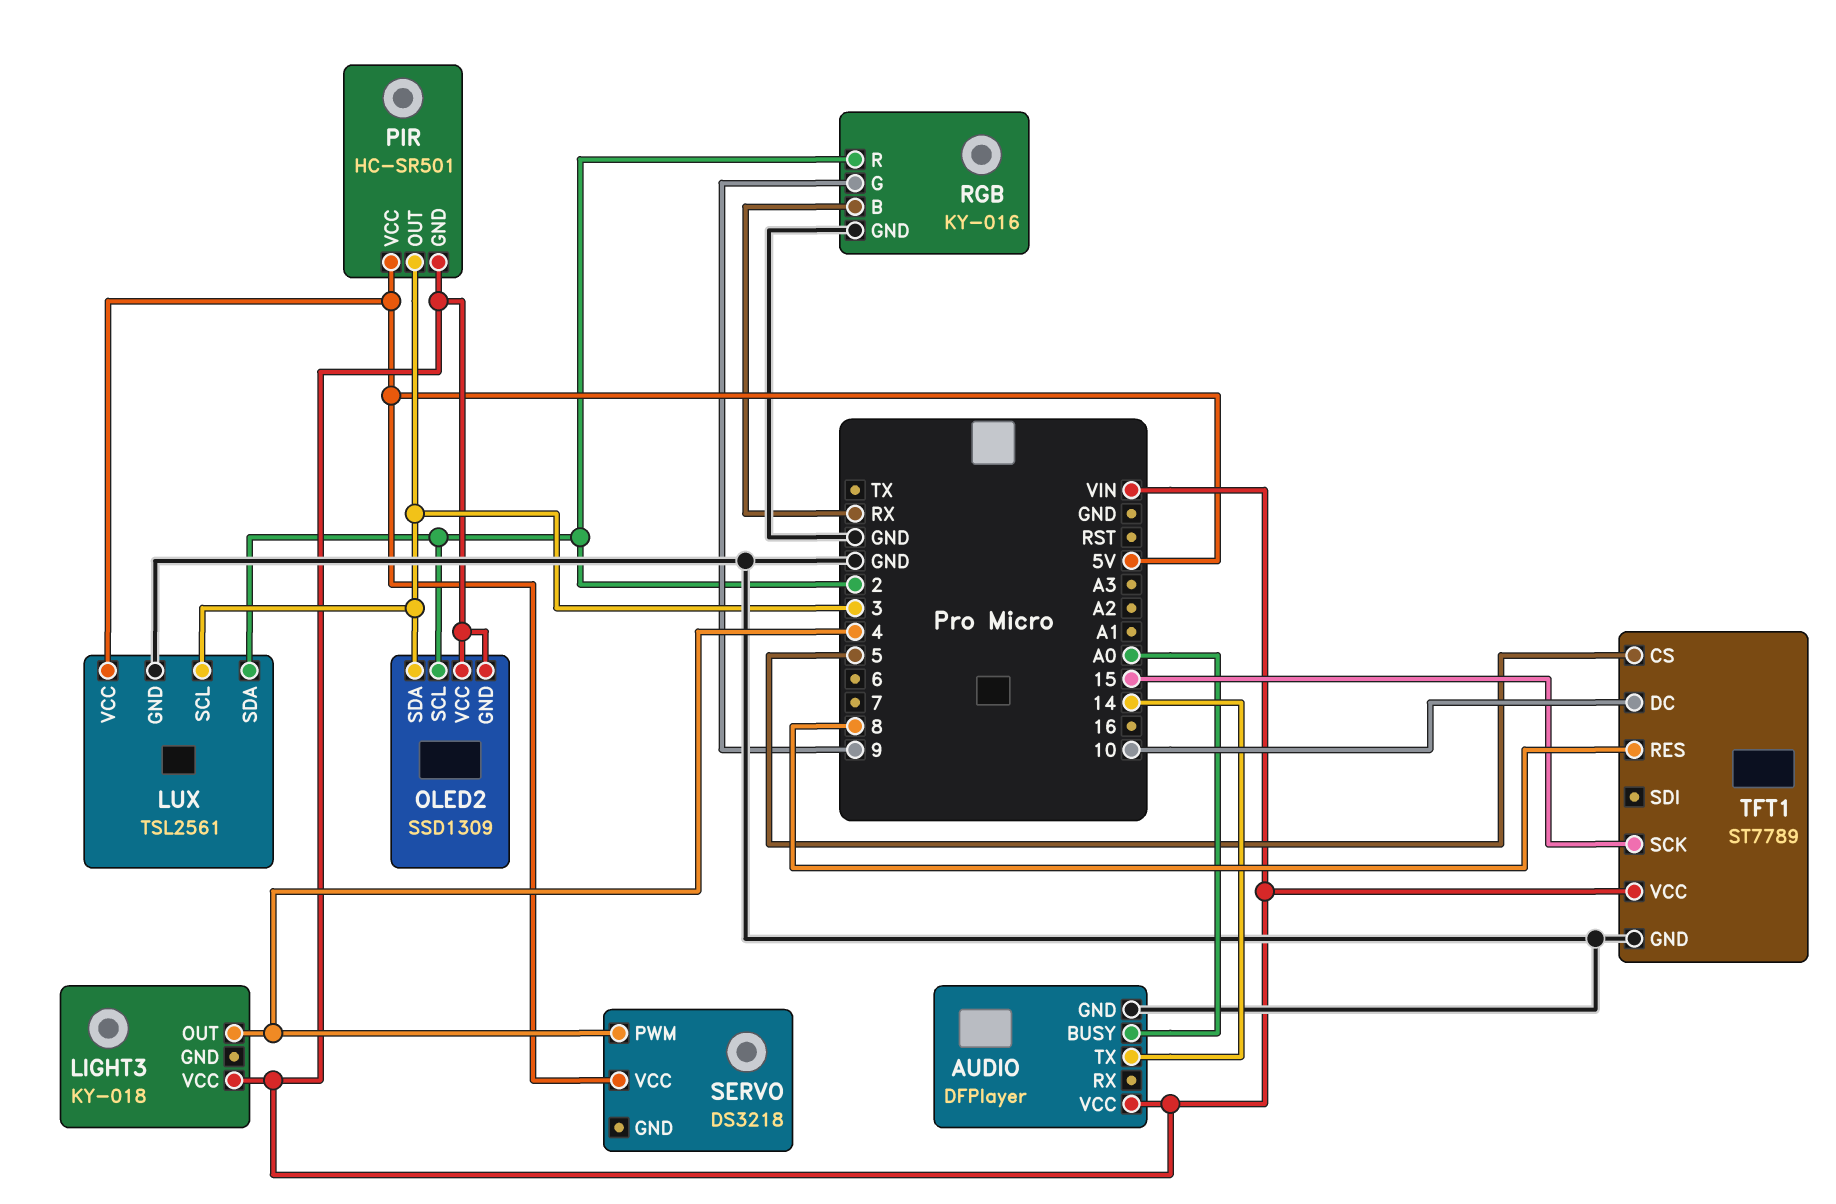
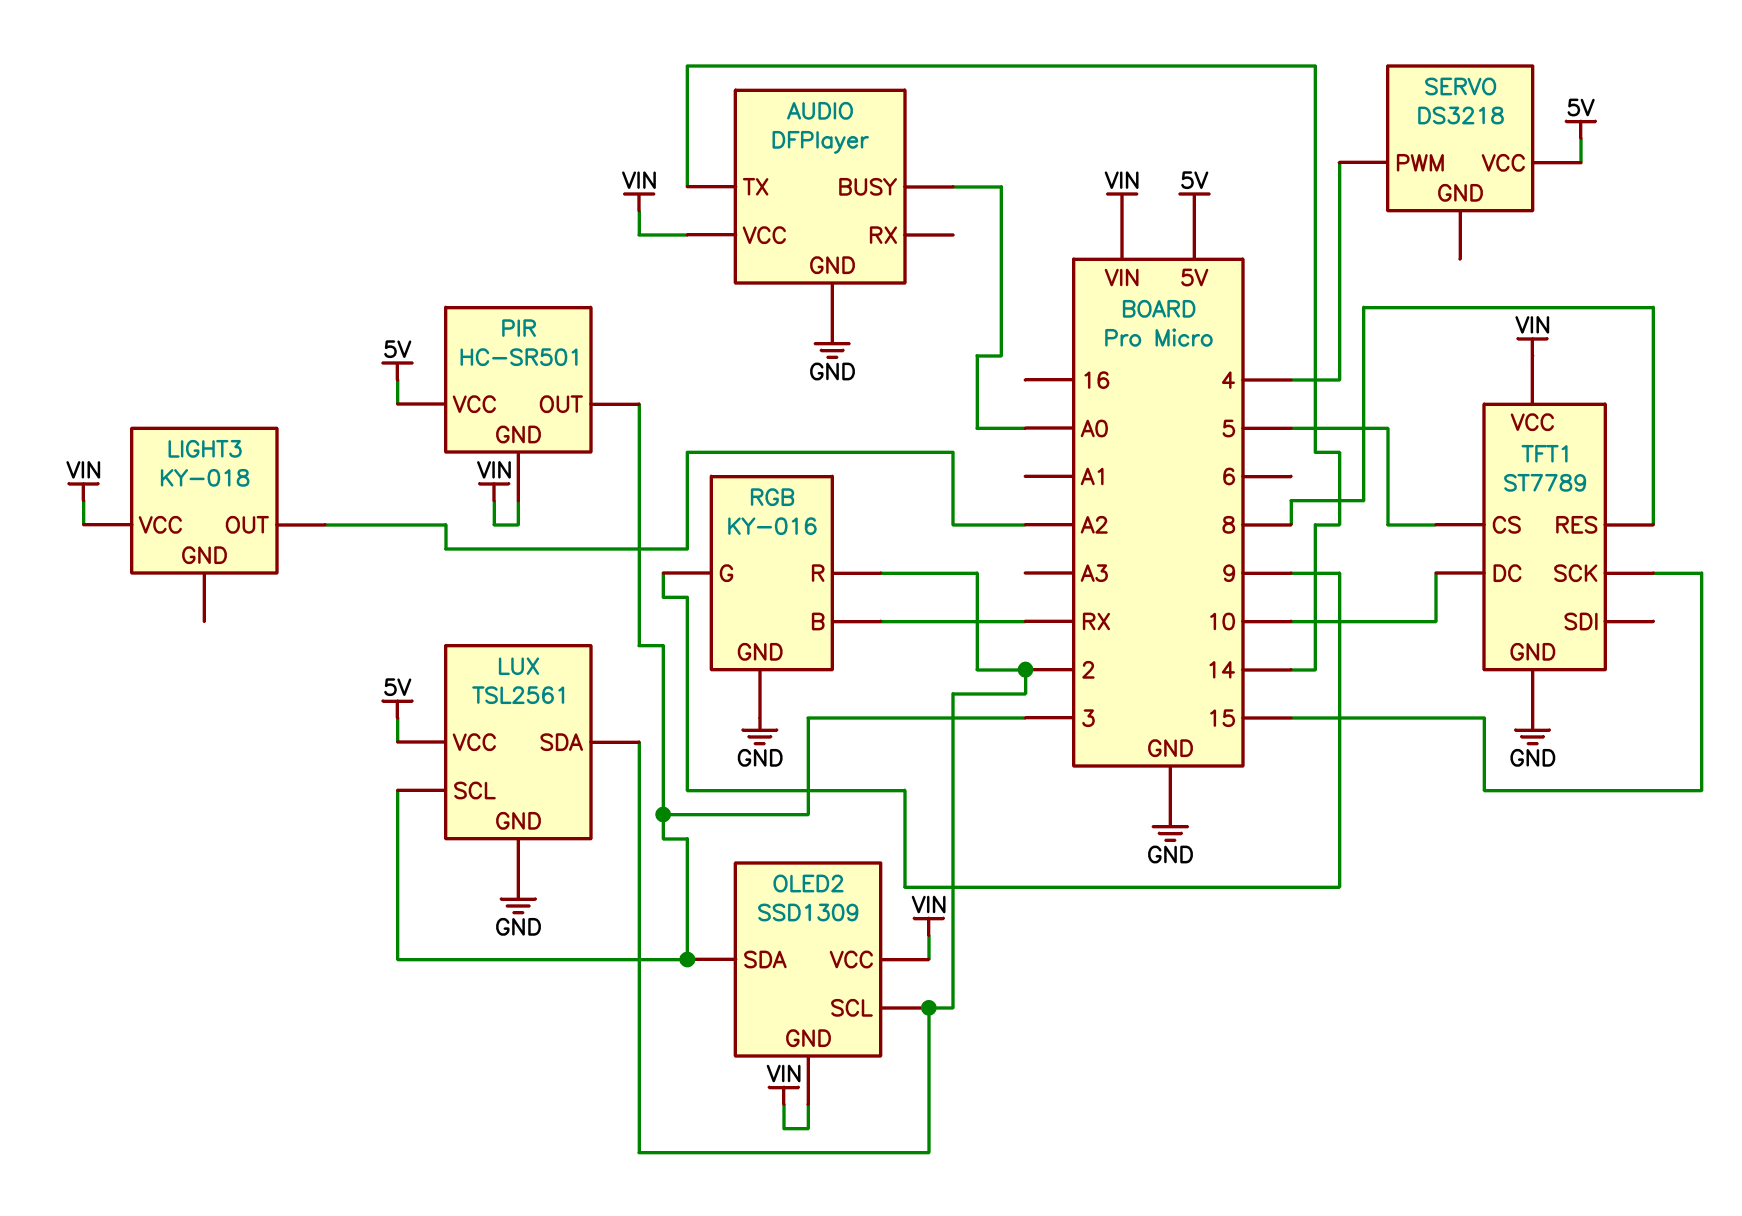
LIGHT3 pin OUT: 4 -> A2

